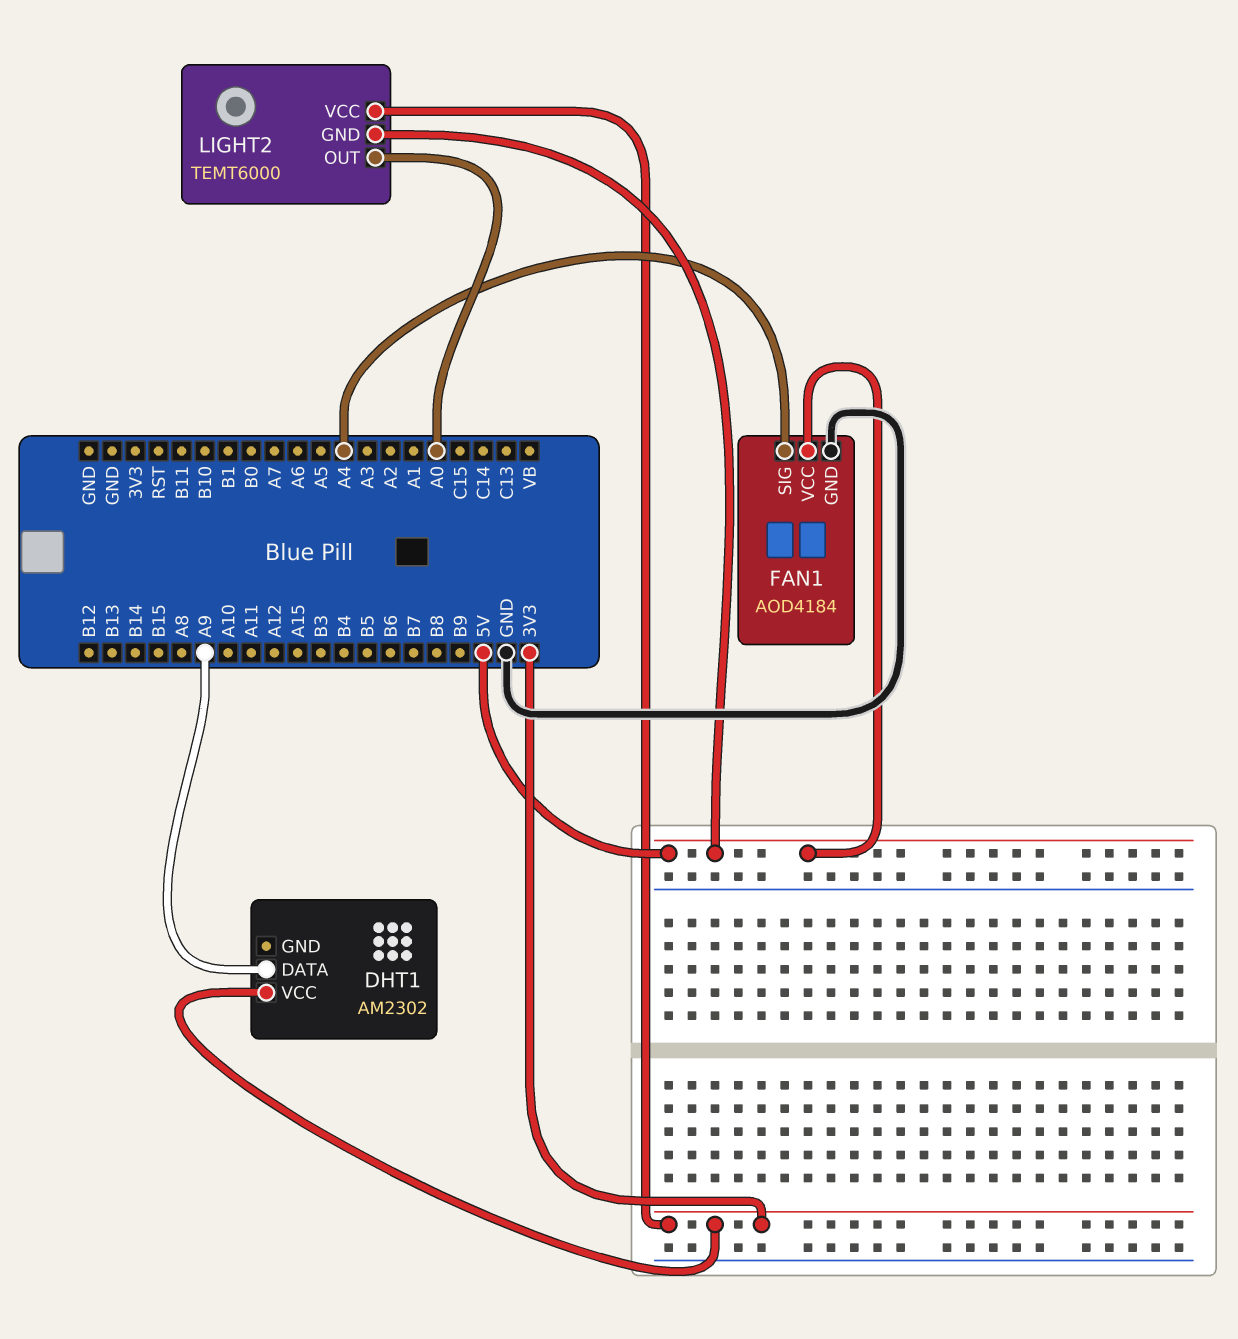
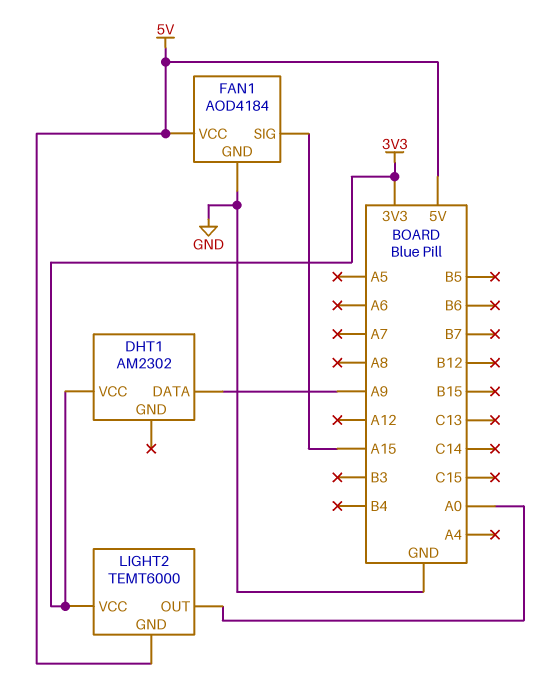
FAN1 pin SIG: A4 -> A15

